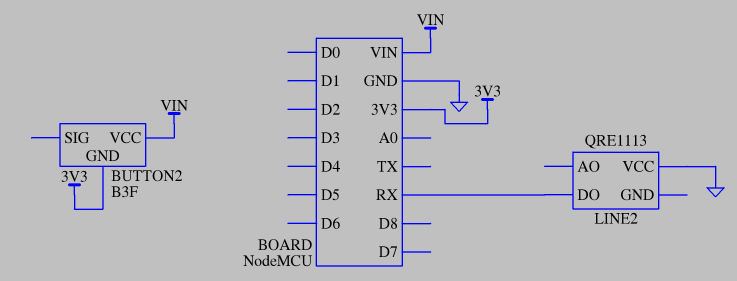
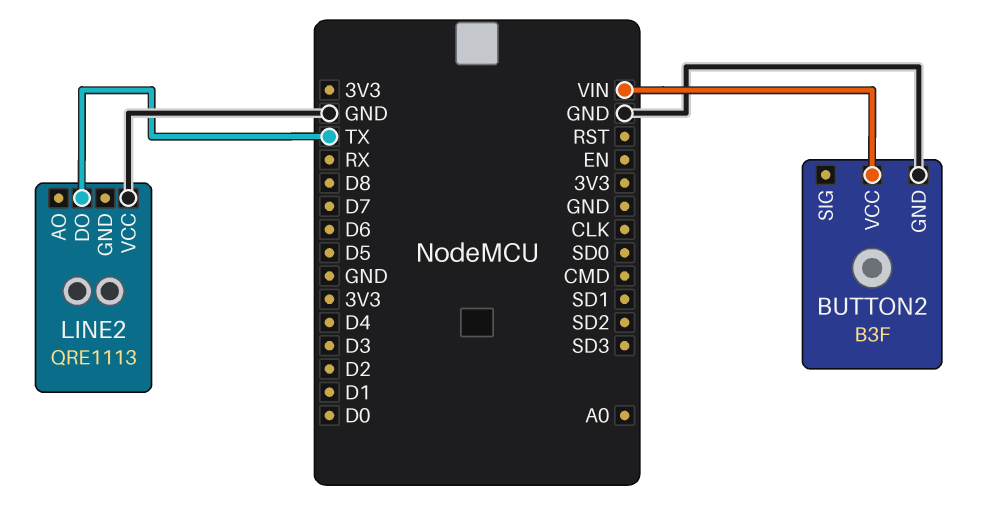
BUTTON2 pin GND: 3V3 -> GND
LINE2 pin DO: RX -> TX

